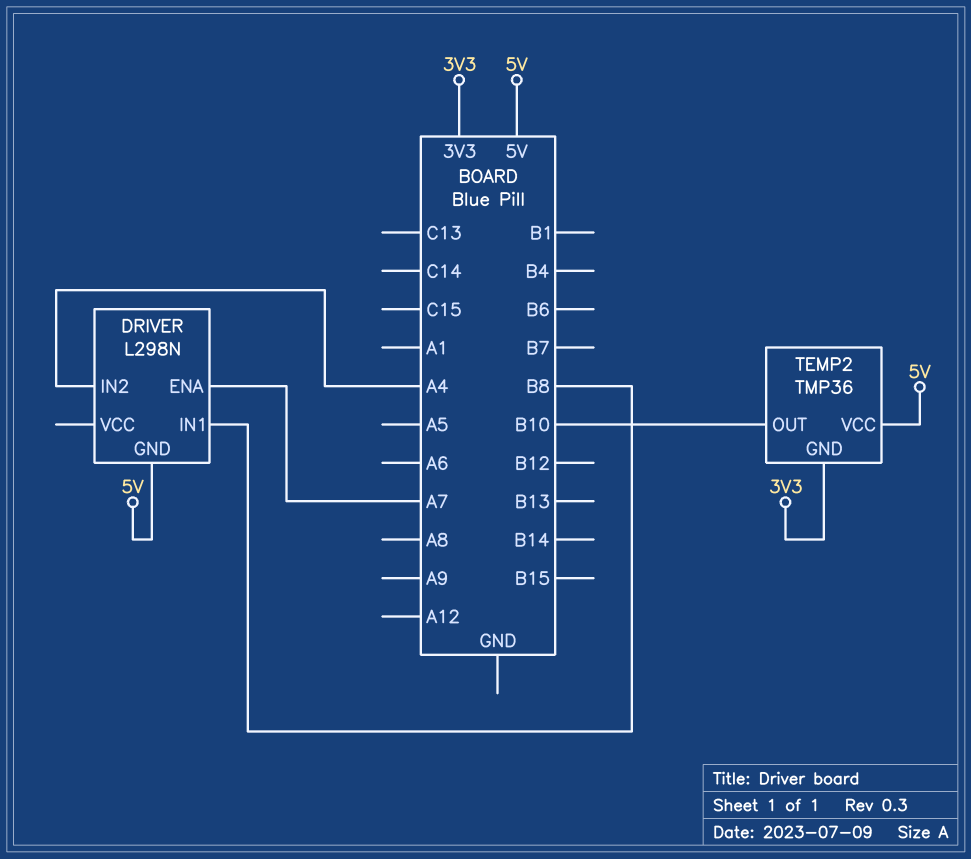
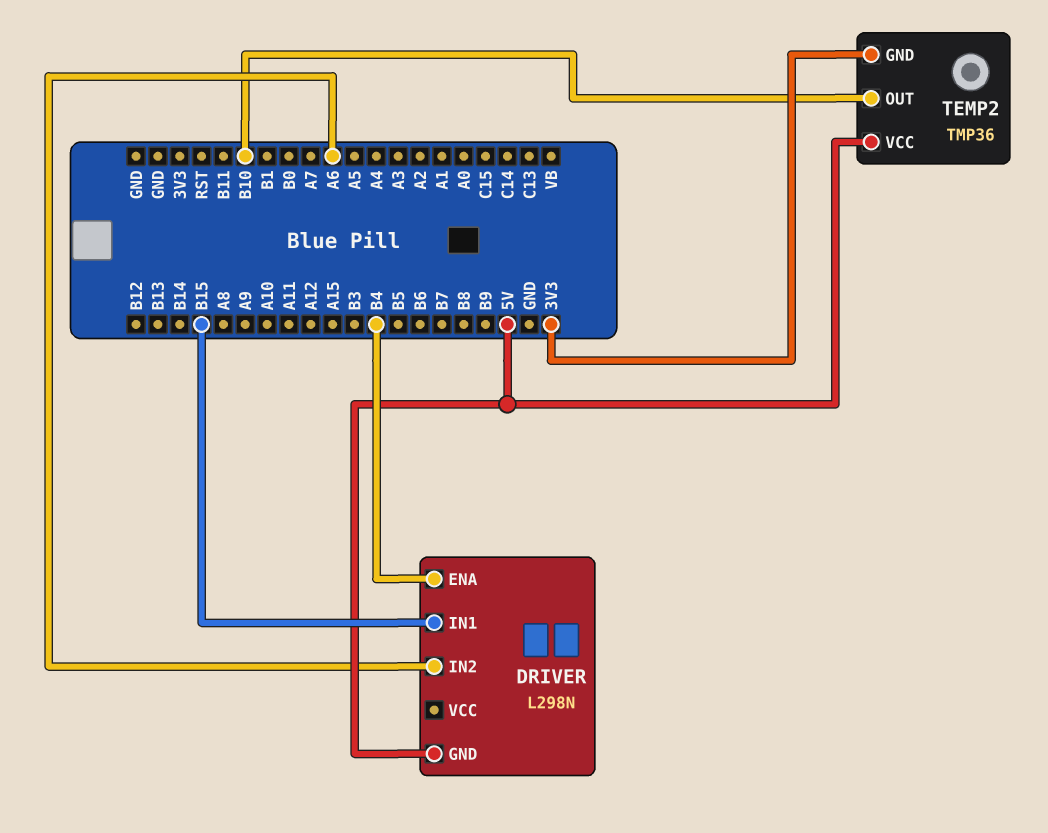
DRIVER pin ENA: A7 -> B4
DRIVER pin IN1: B8 -> B15
DRIVER pin IN2: A4 -> A6

